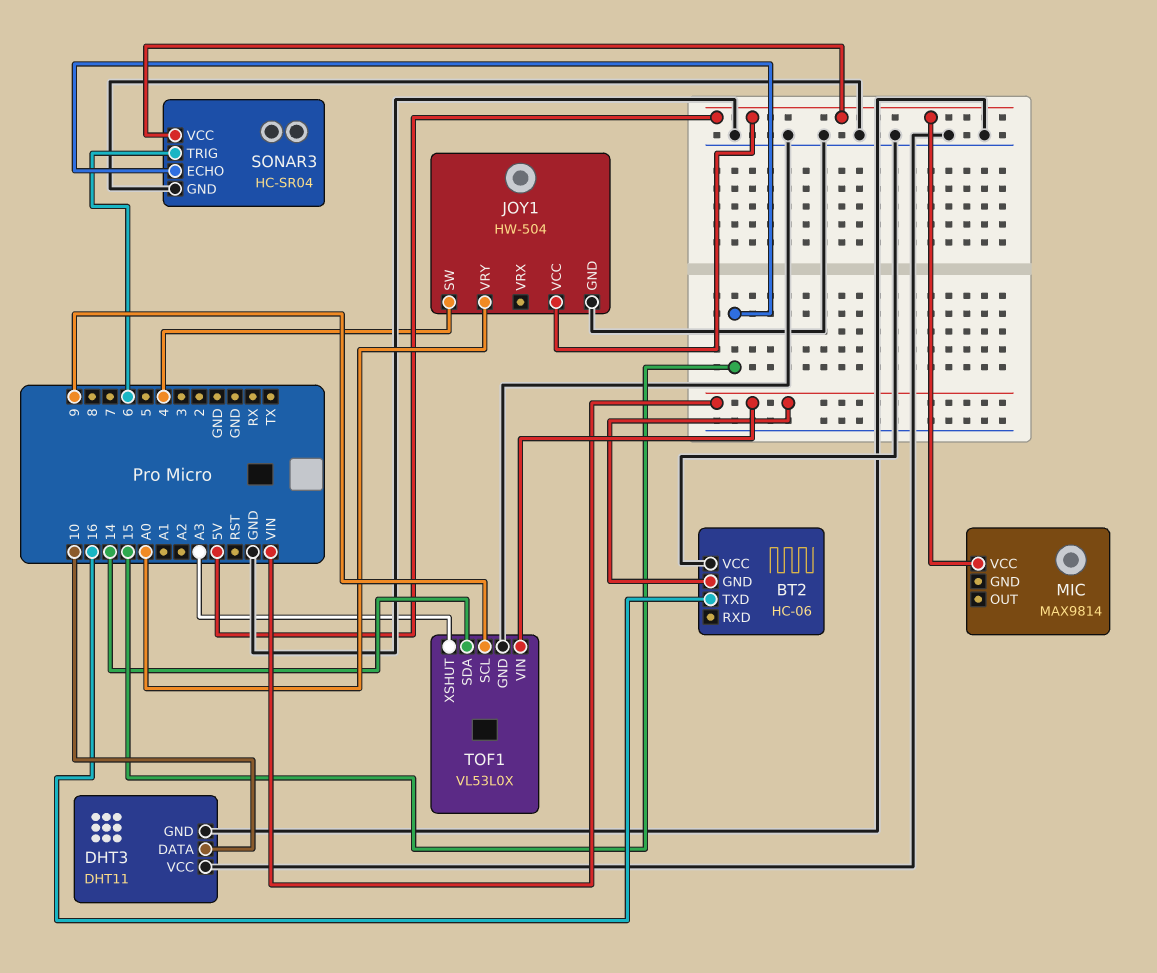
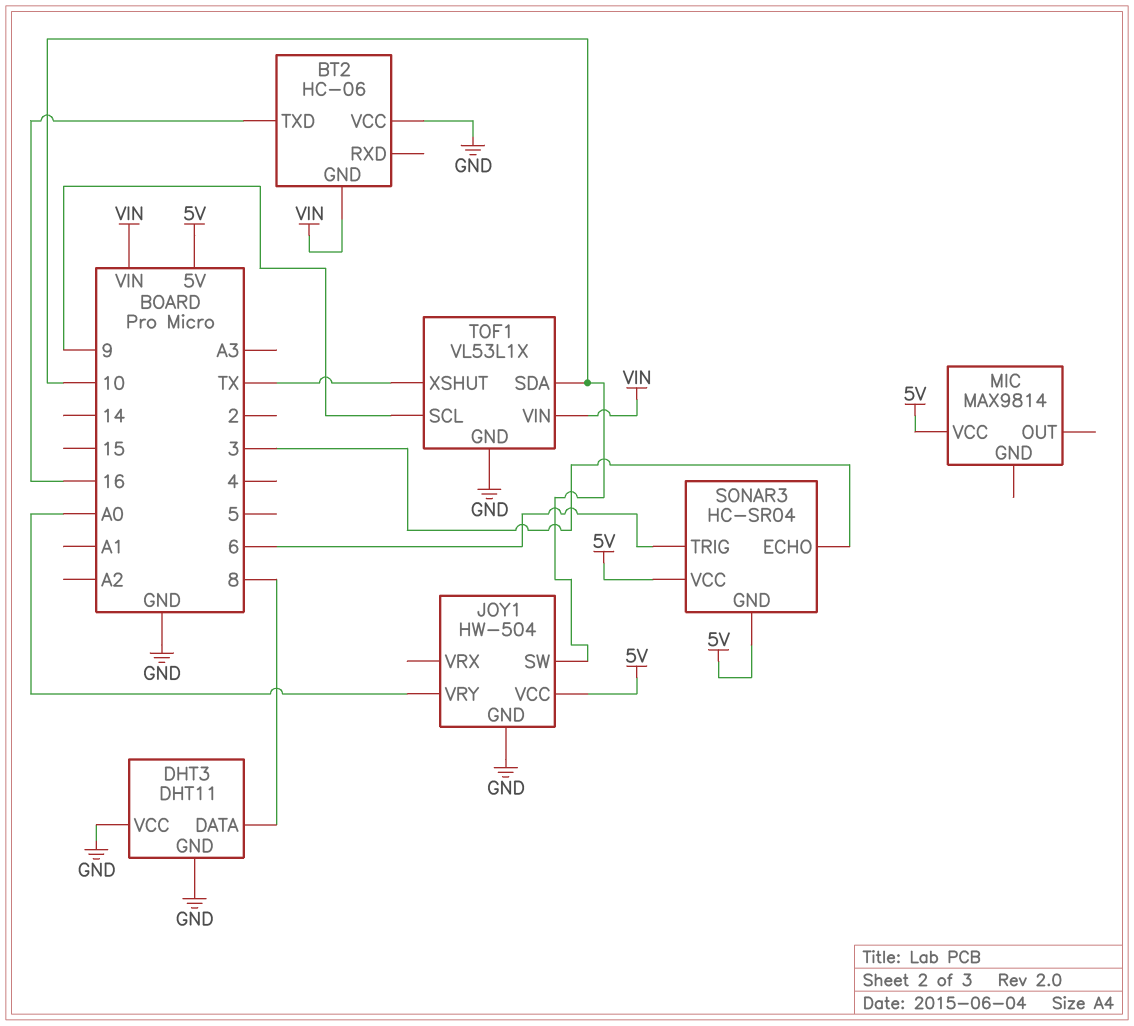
DHT3 pin DATA: 10 -> 8
JOY1 pin SW: 4 -> 10
SONAR3 pin ECHO: 15 -> 3
SONAR3 pin GND: GND -> 5V
TOF1: VL53L0X -> VL53L1X
TOF1 pin SDA: 14 -> 10
TOF1 pin XSHUT: A3 -> TX

